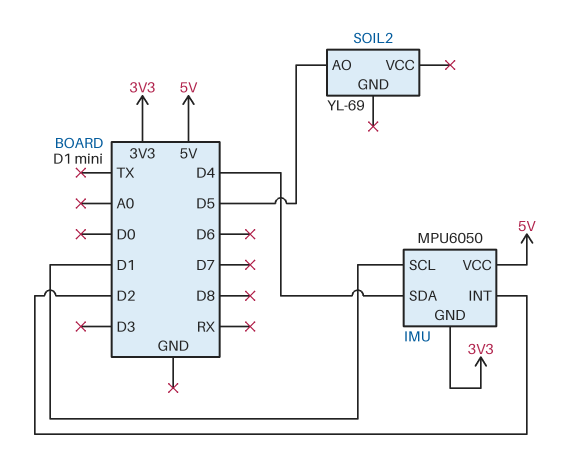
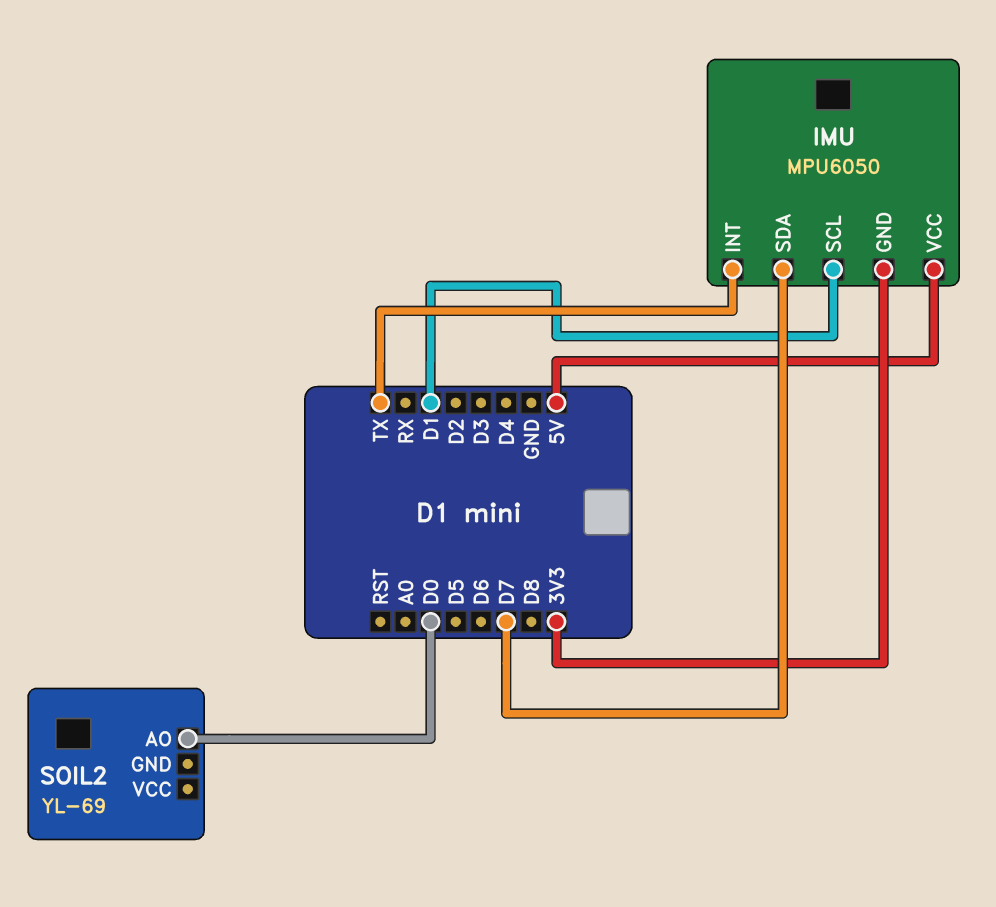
IMU pin INT: D2 -> TX
IMU pin SDA: D4 -> D7
SOIL2 pin AO: D5 -> D0

